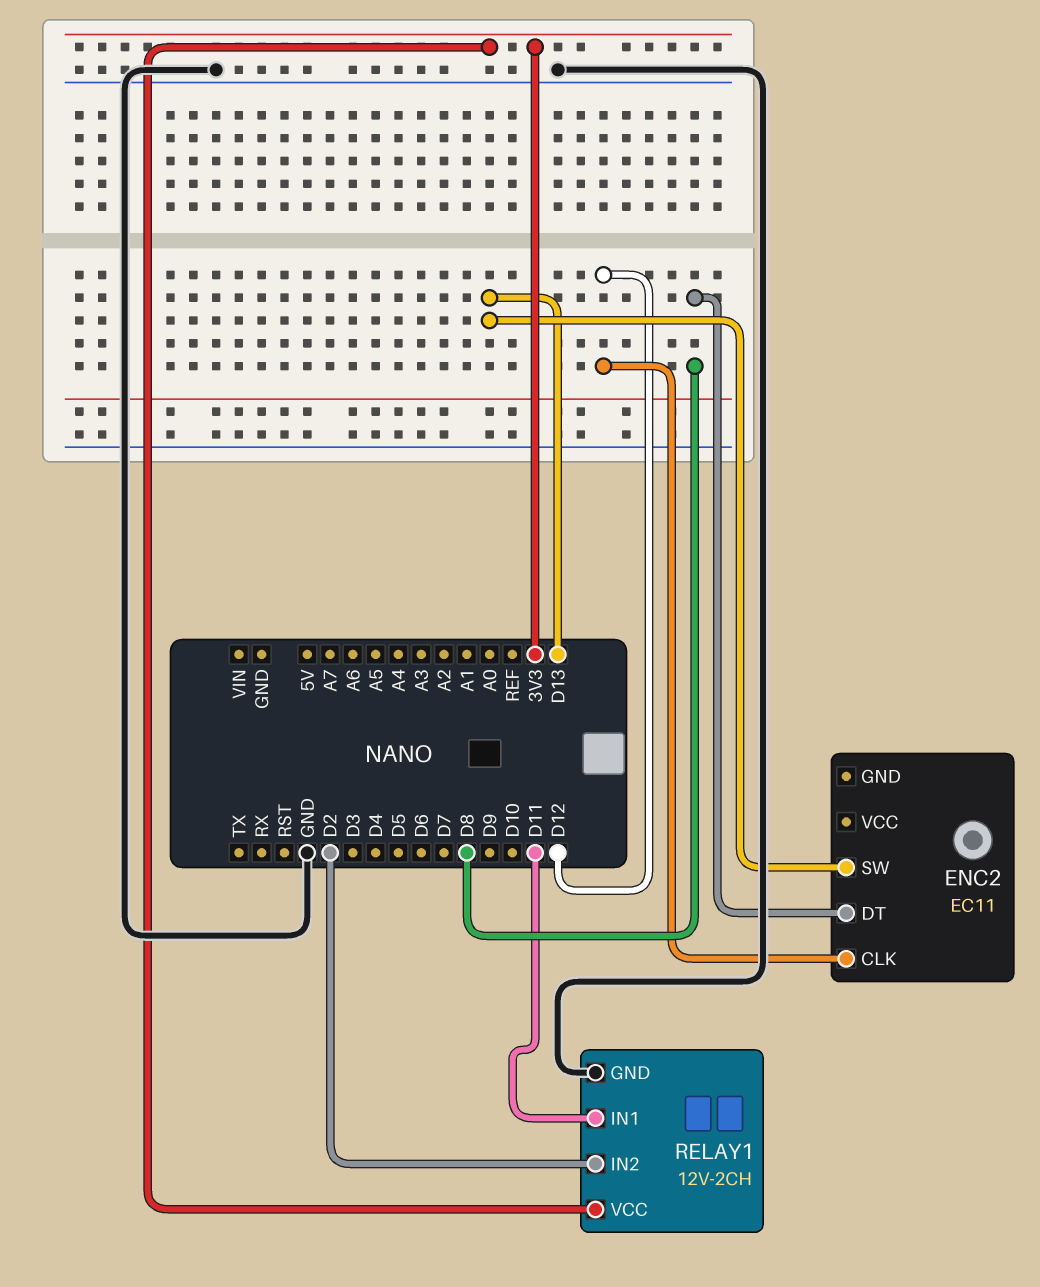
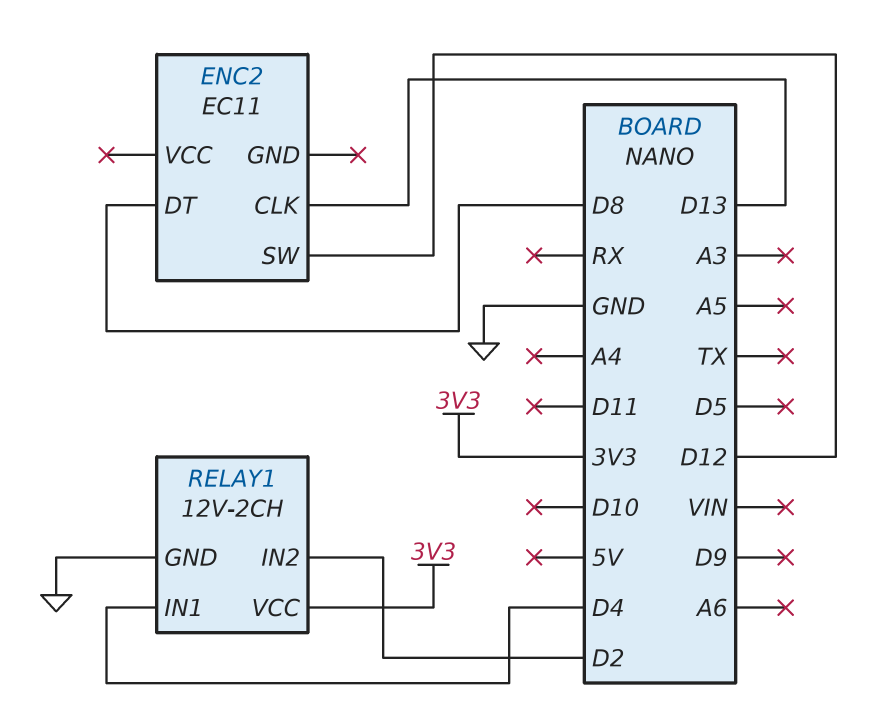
ENC2 pin CLK: D12 -> D13
ENC2 pin SW: D13 -> D12
RELAY1 pin IN1: D11 -> D4

